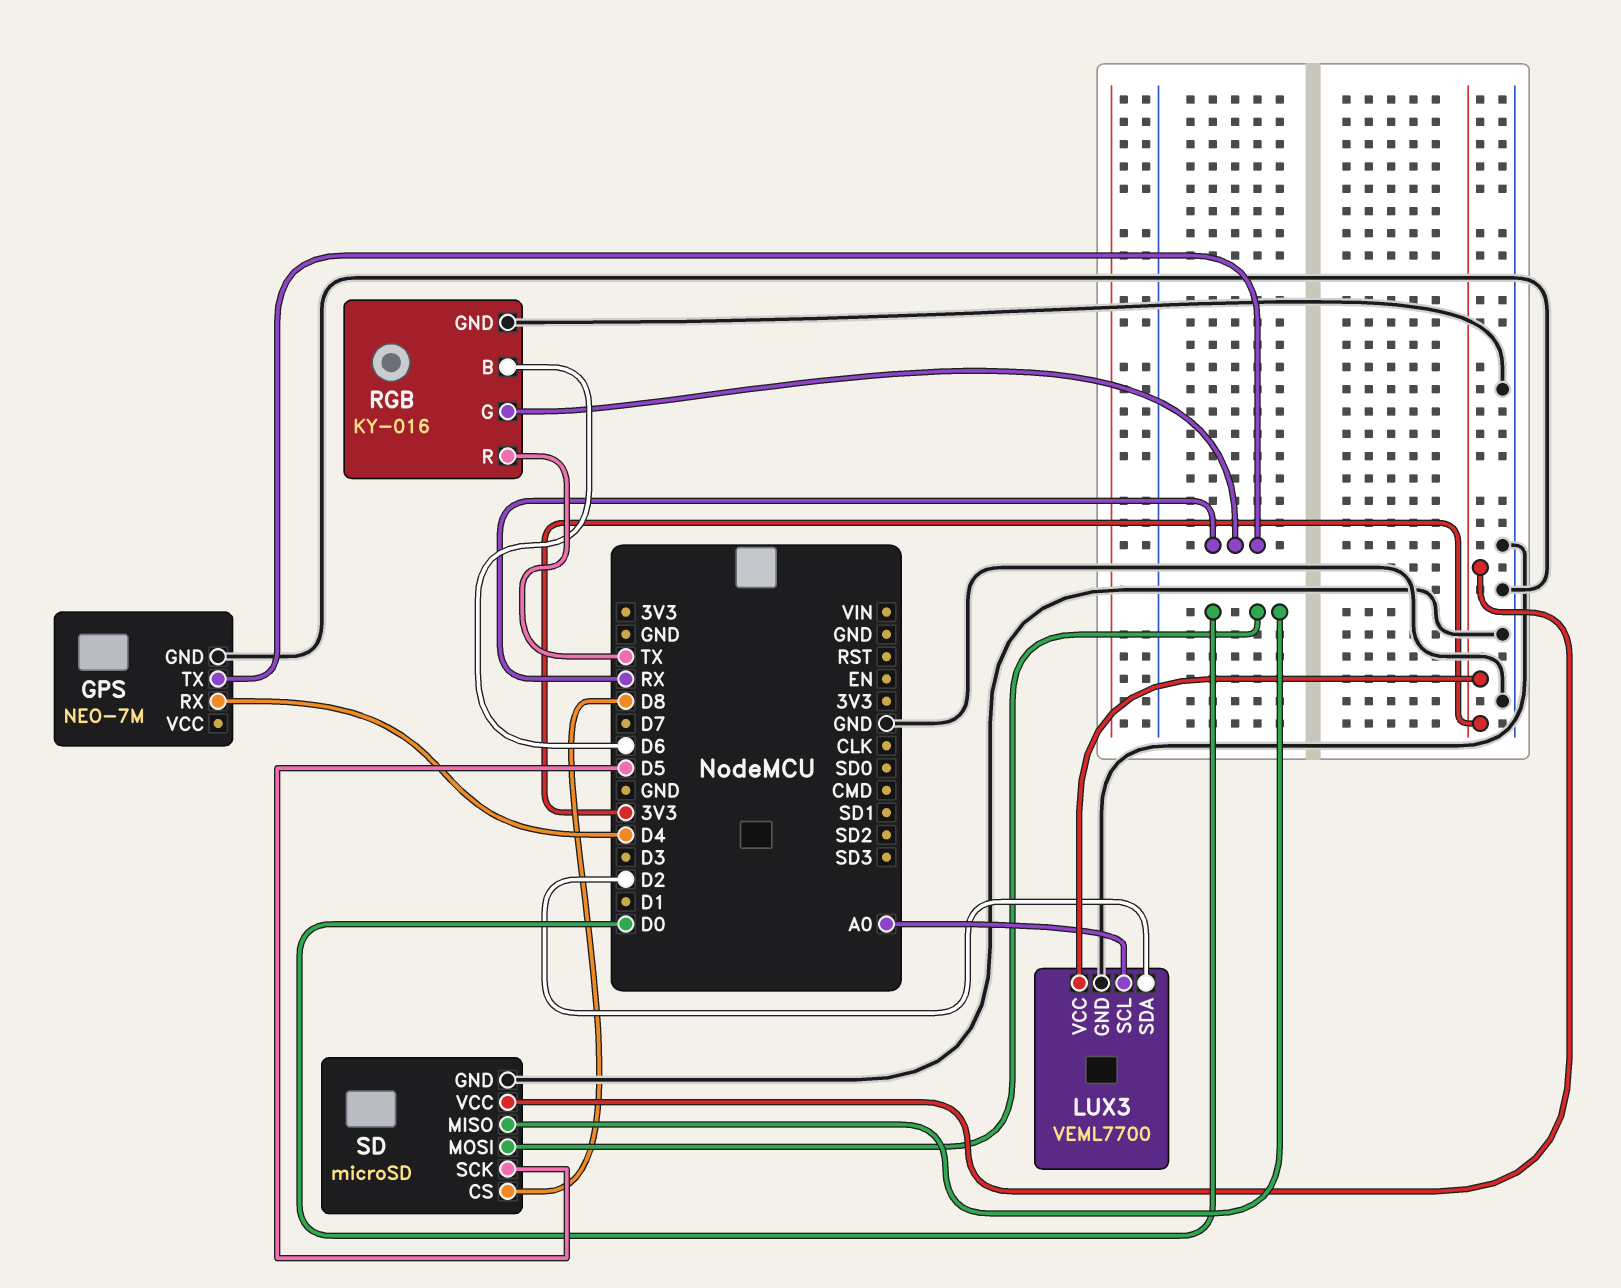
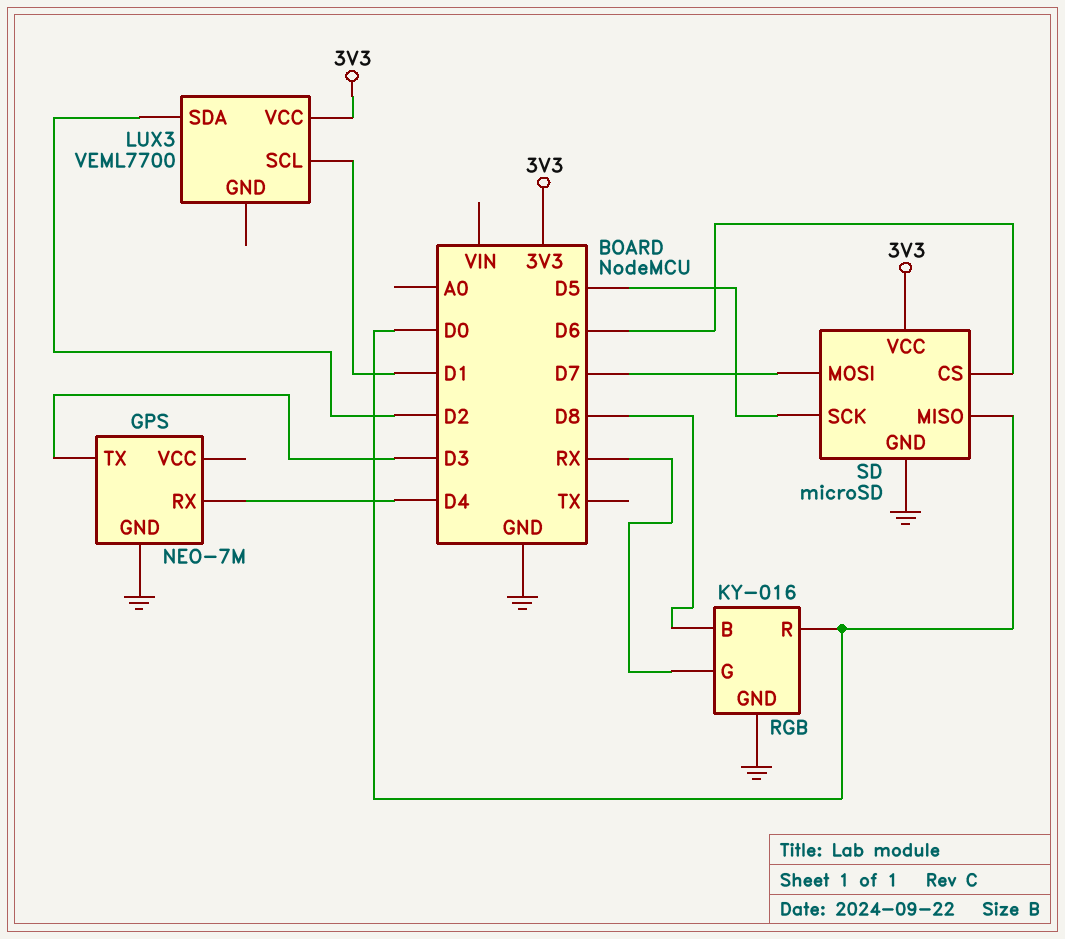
GPS pin TX: RX -> D3
LUX3 pin GND: GND -> none
LUX3 pin SCL: A0 -> D1
RGB pin B: D6 -> D8
RGB pin R: TX -> D0
SD pin CS: D8 -> D6
SD pin MOSI: D0 -> D7

